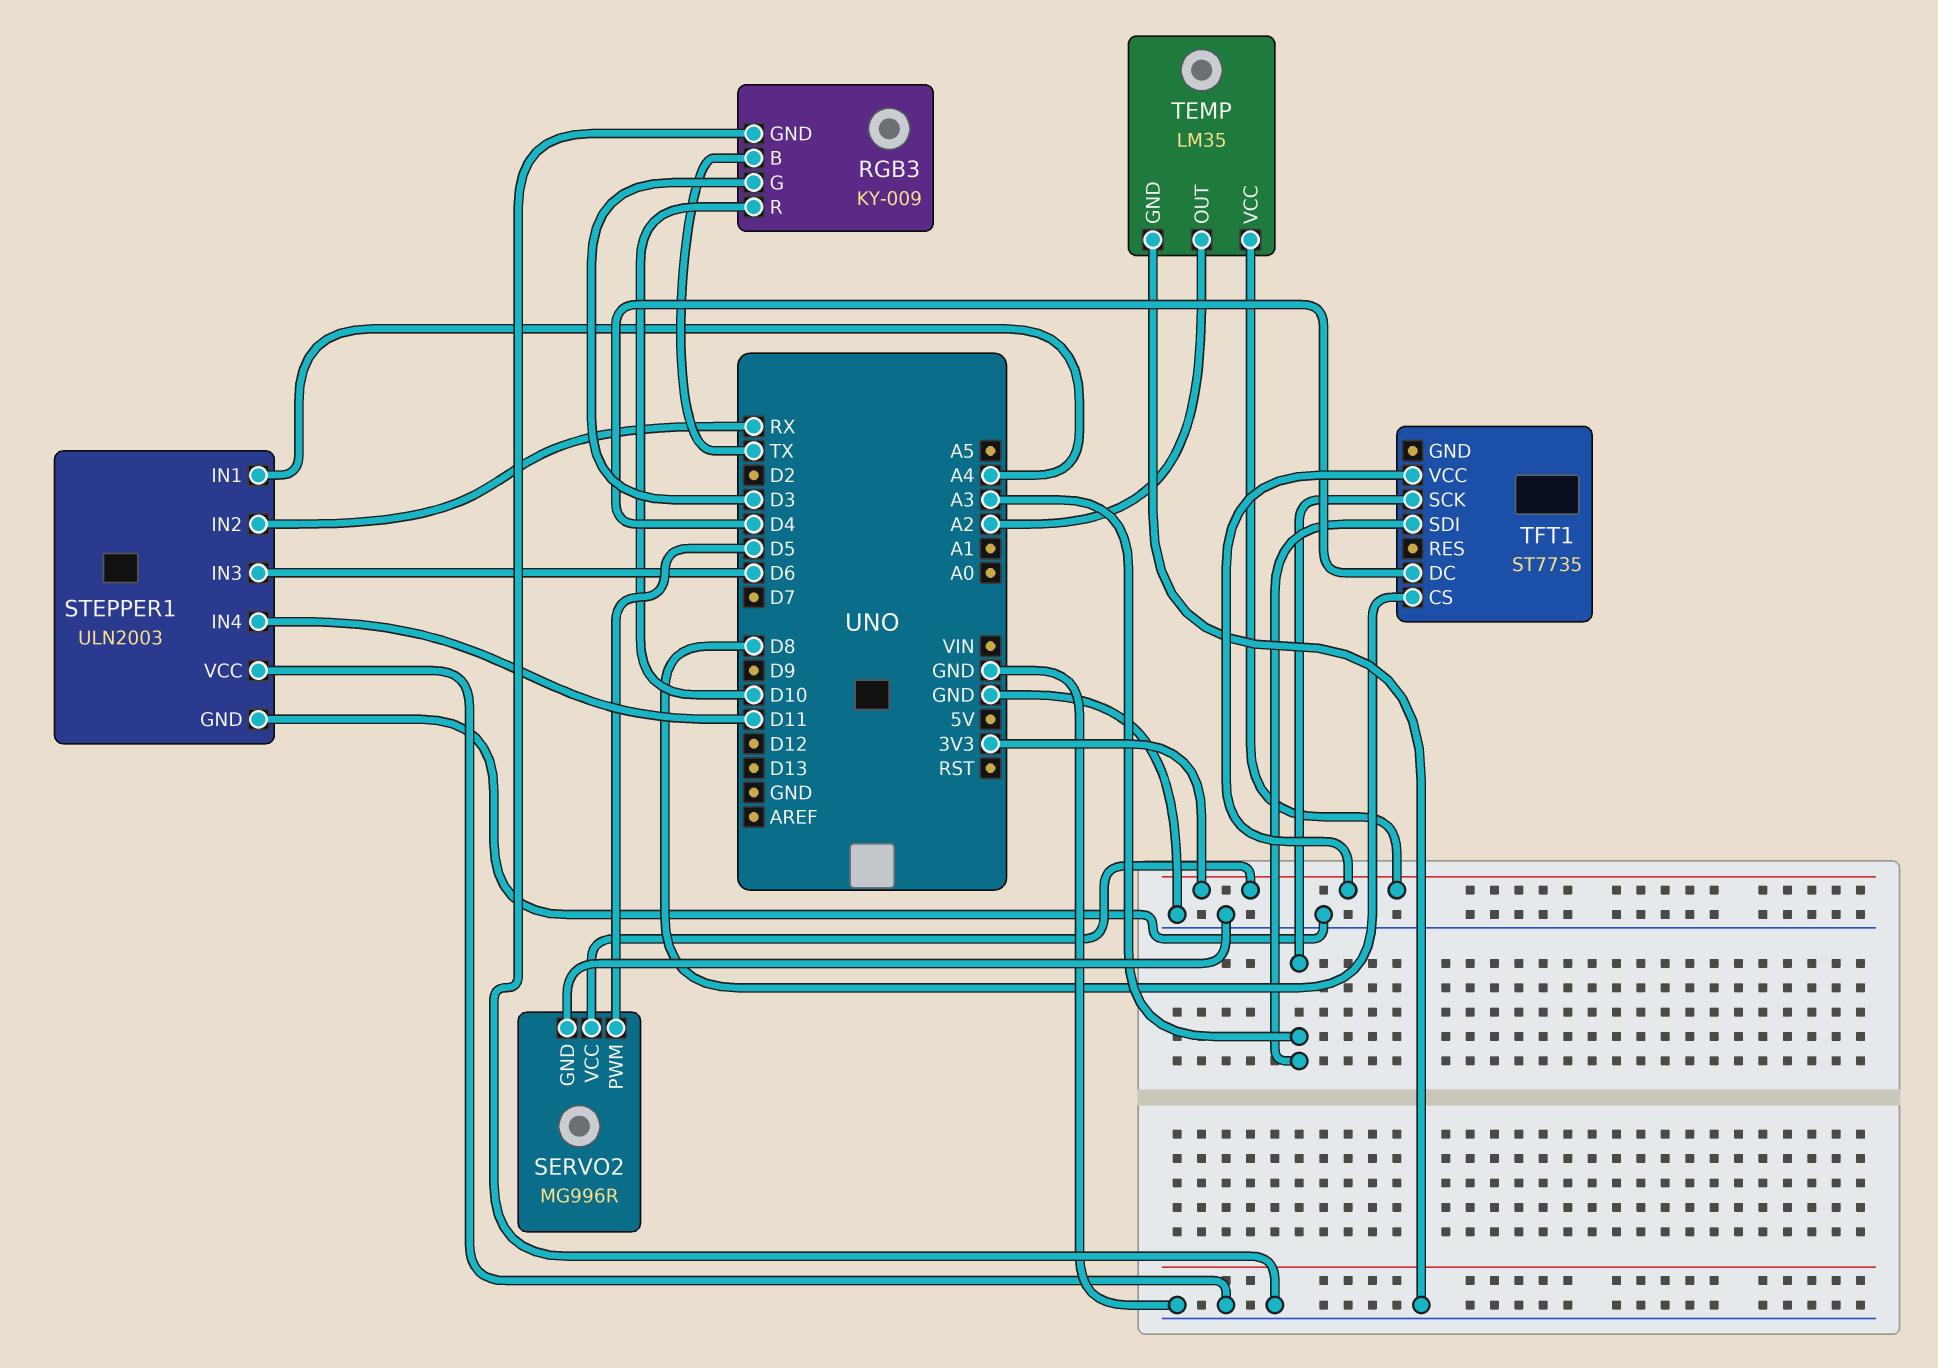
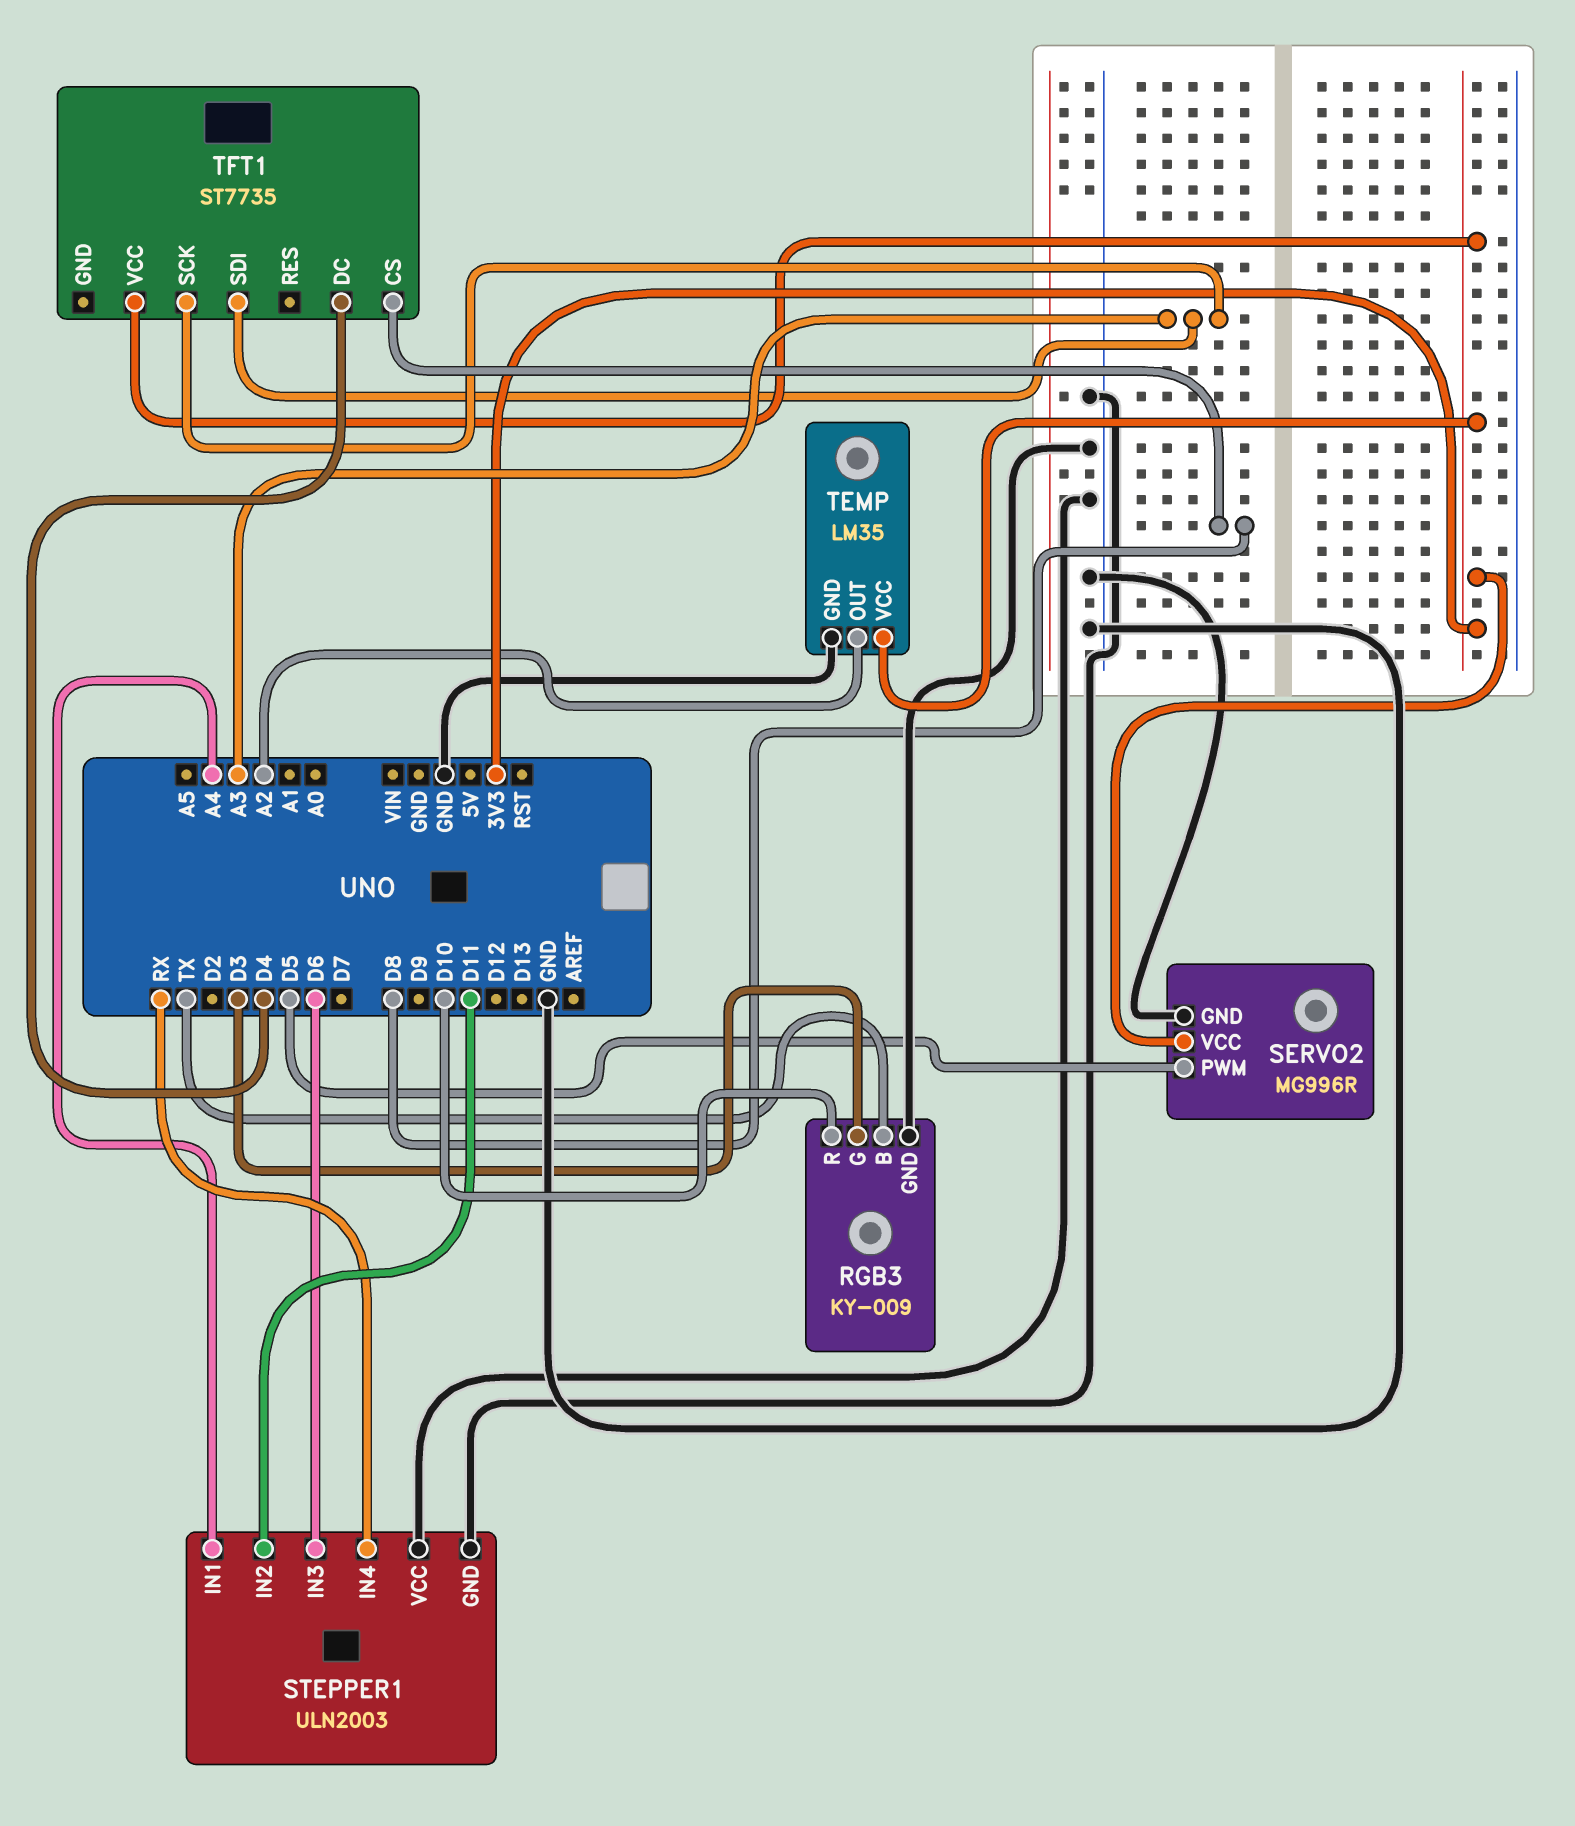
STEPPER1 pin IN2: RX -> D11
STEPPER1 pin IN4: D11 -> RX

